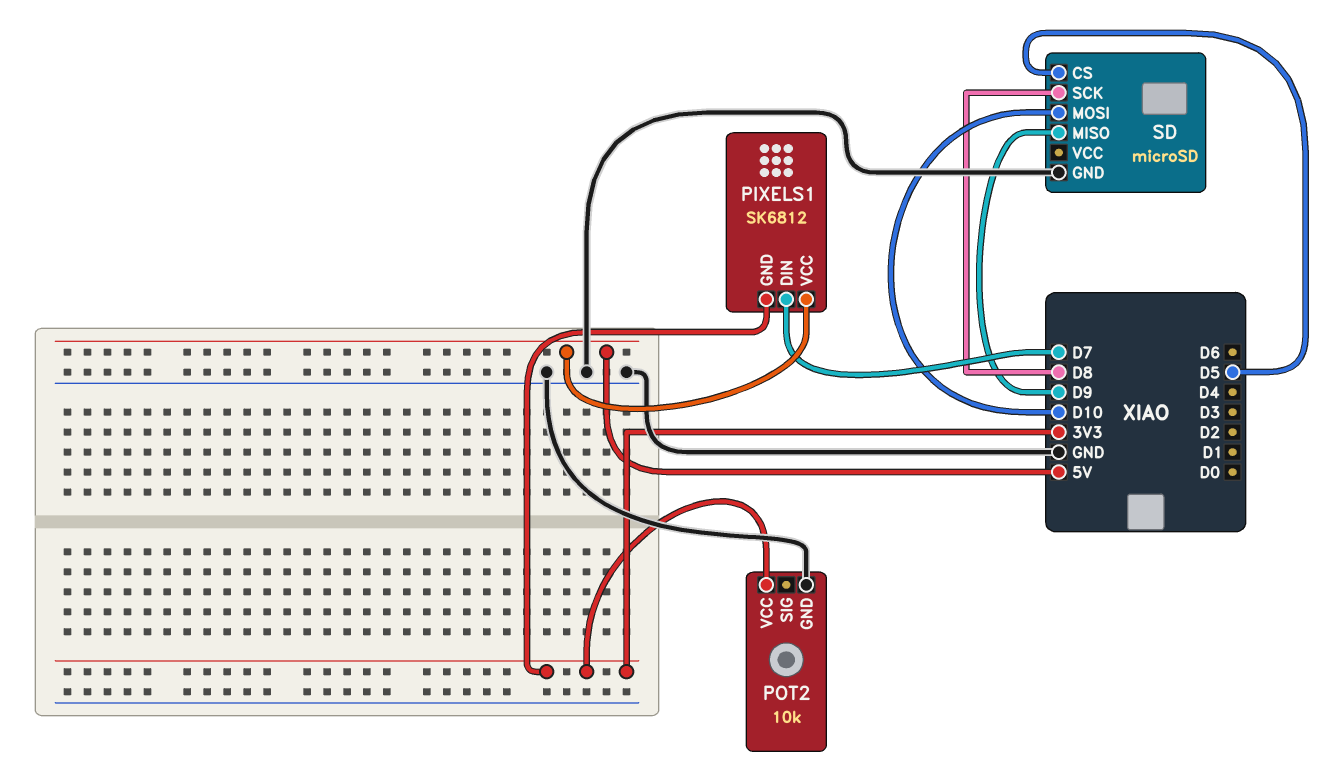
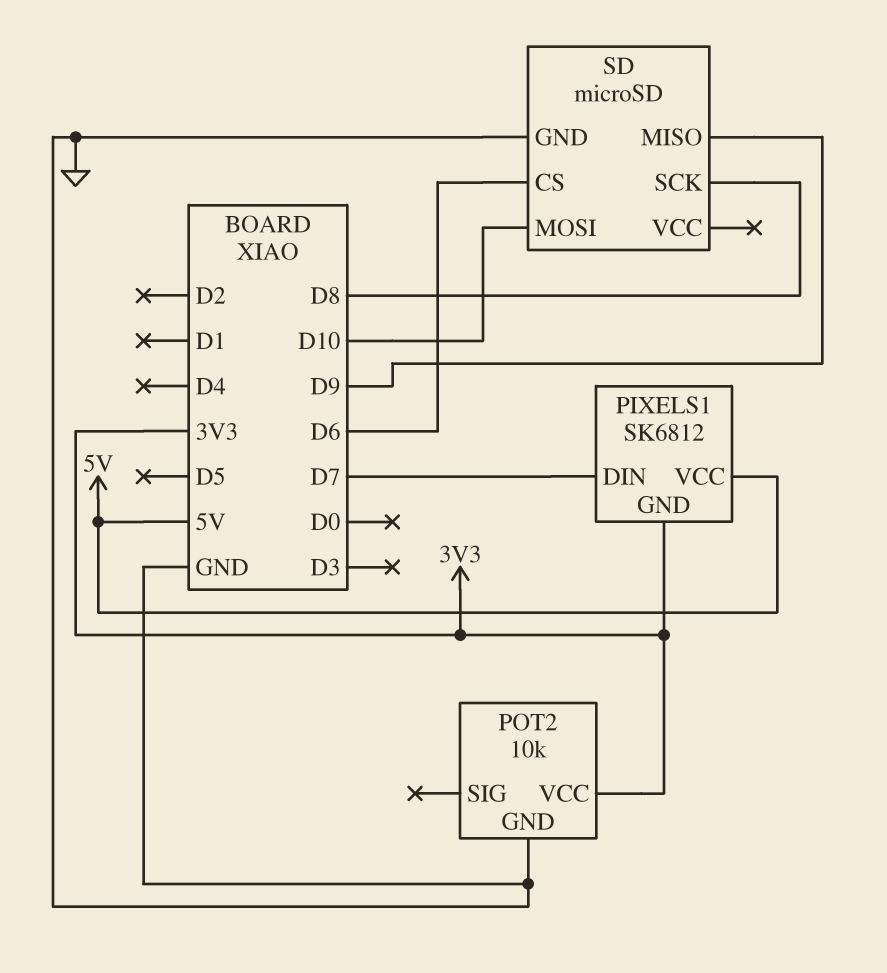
SD pin CS: D5 -> D6

